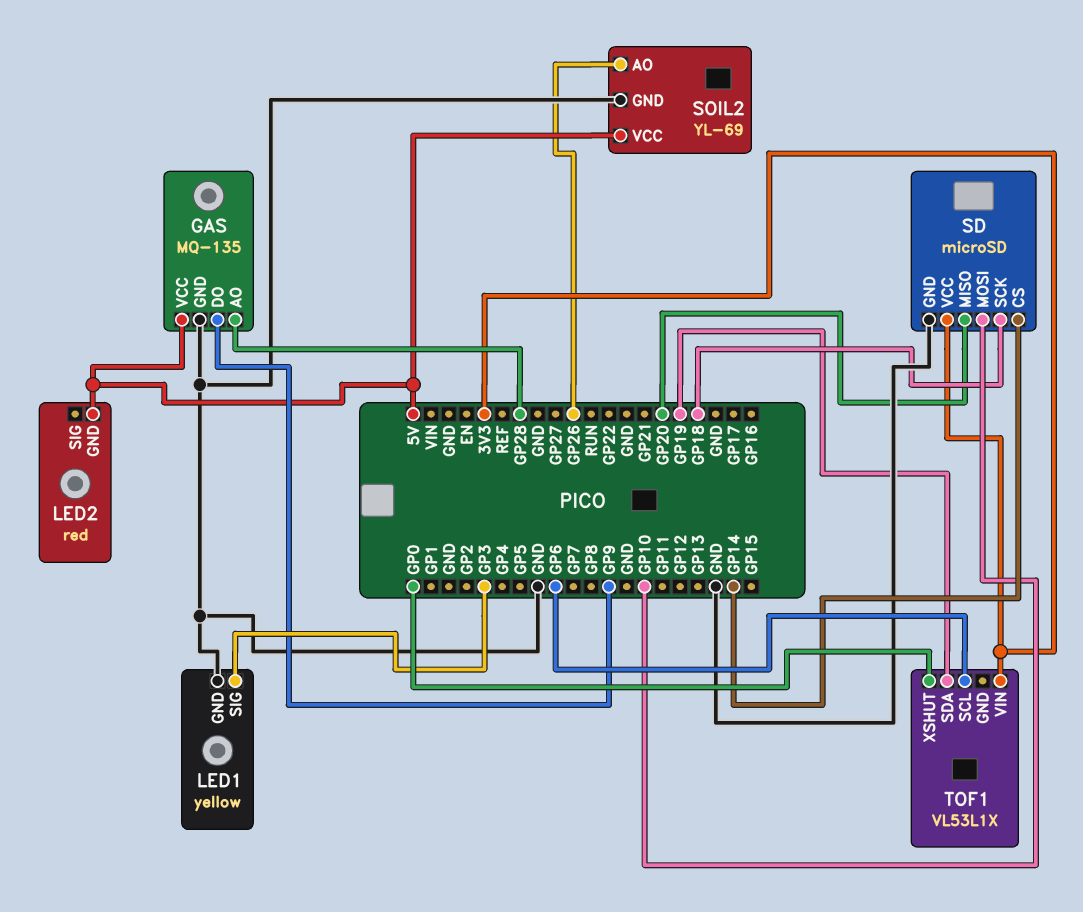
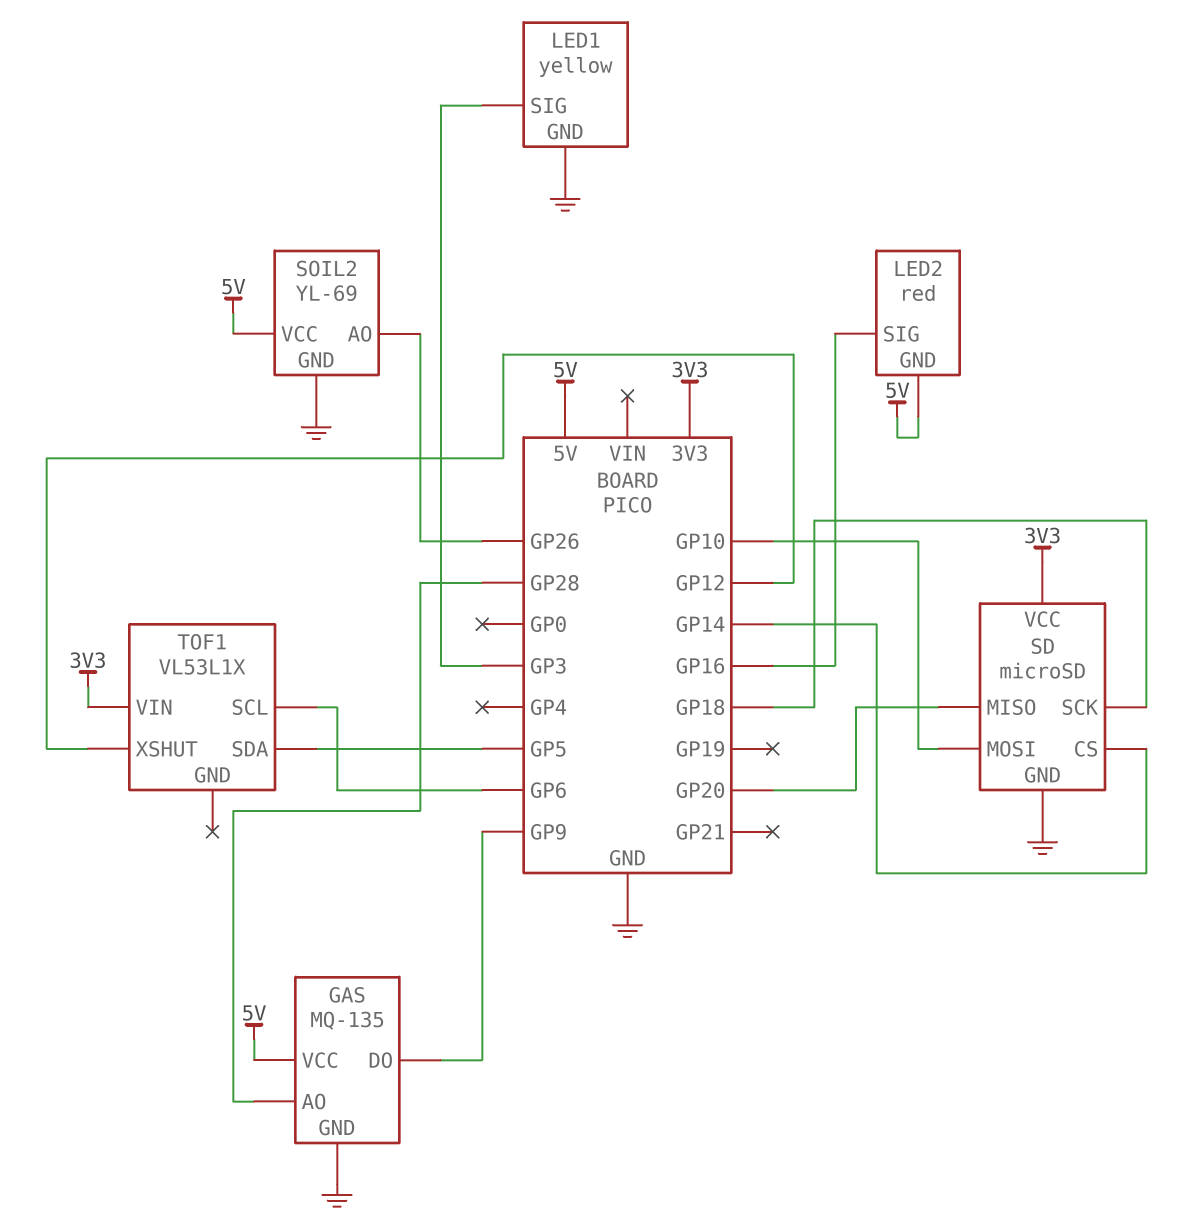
LED2 pin SIG: none -> GP16
TOF1 pin SDA: GP19 -> GP5
TOF1 pin XSHUT: GP0 -> GP12

